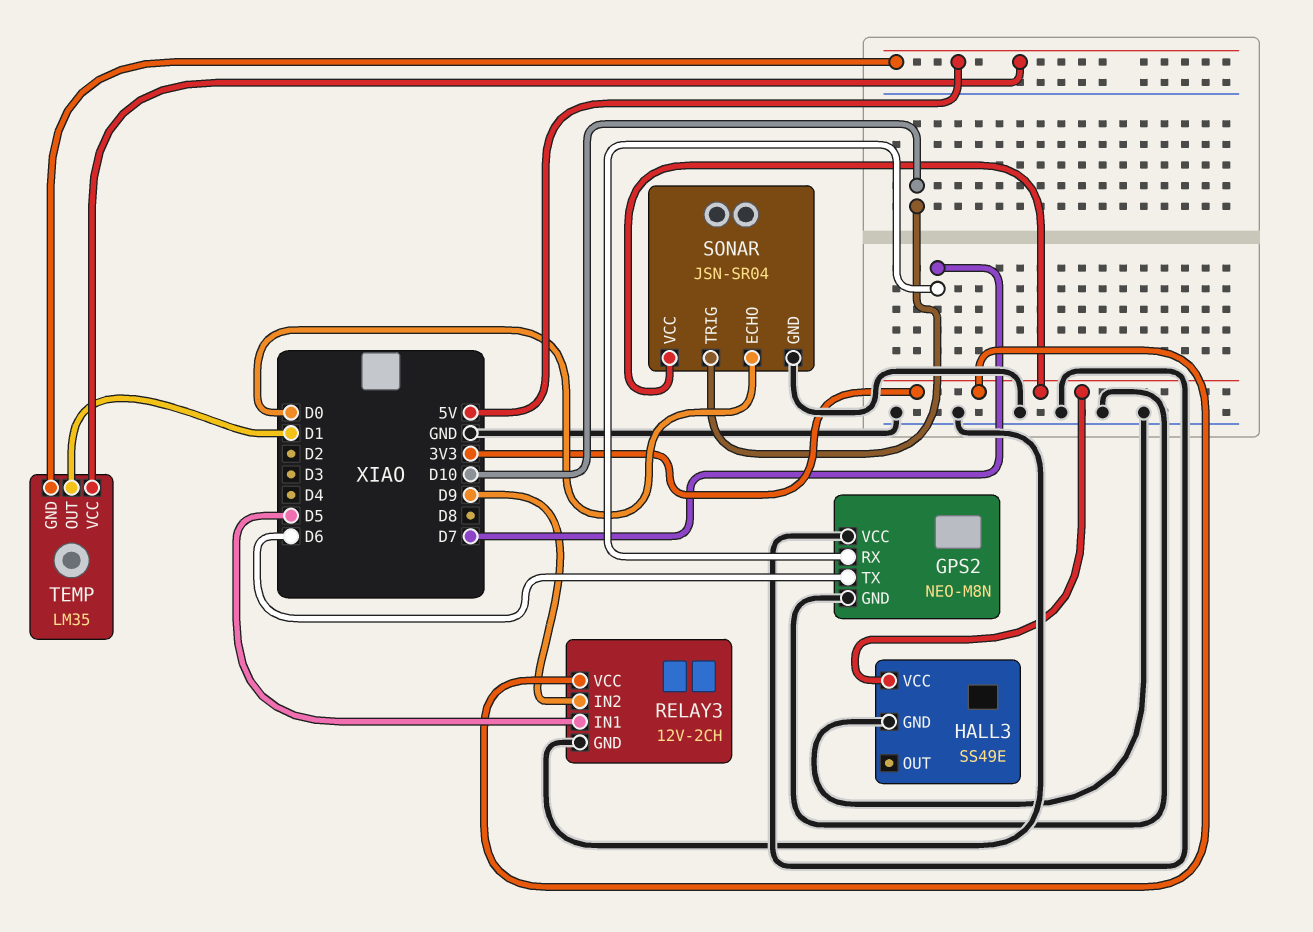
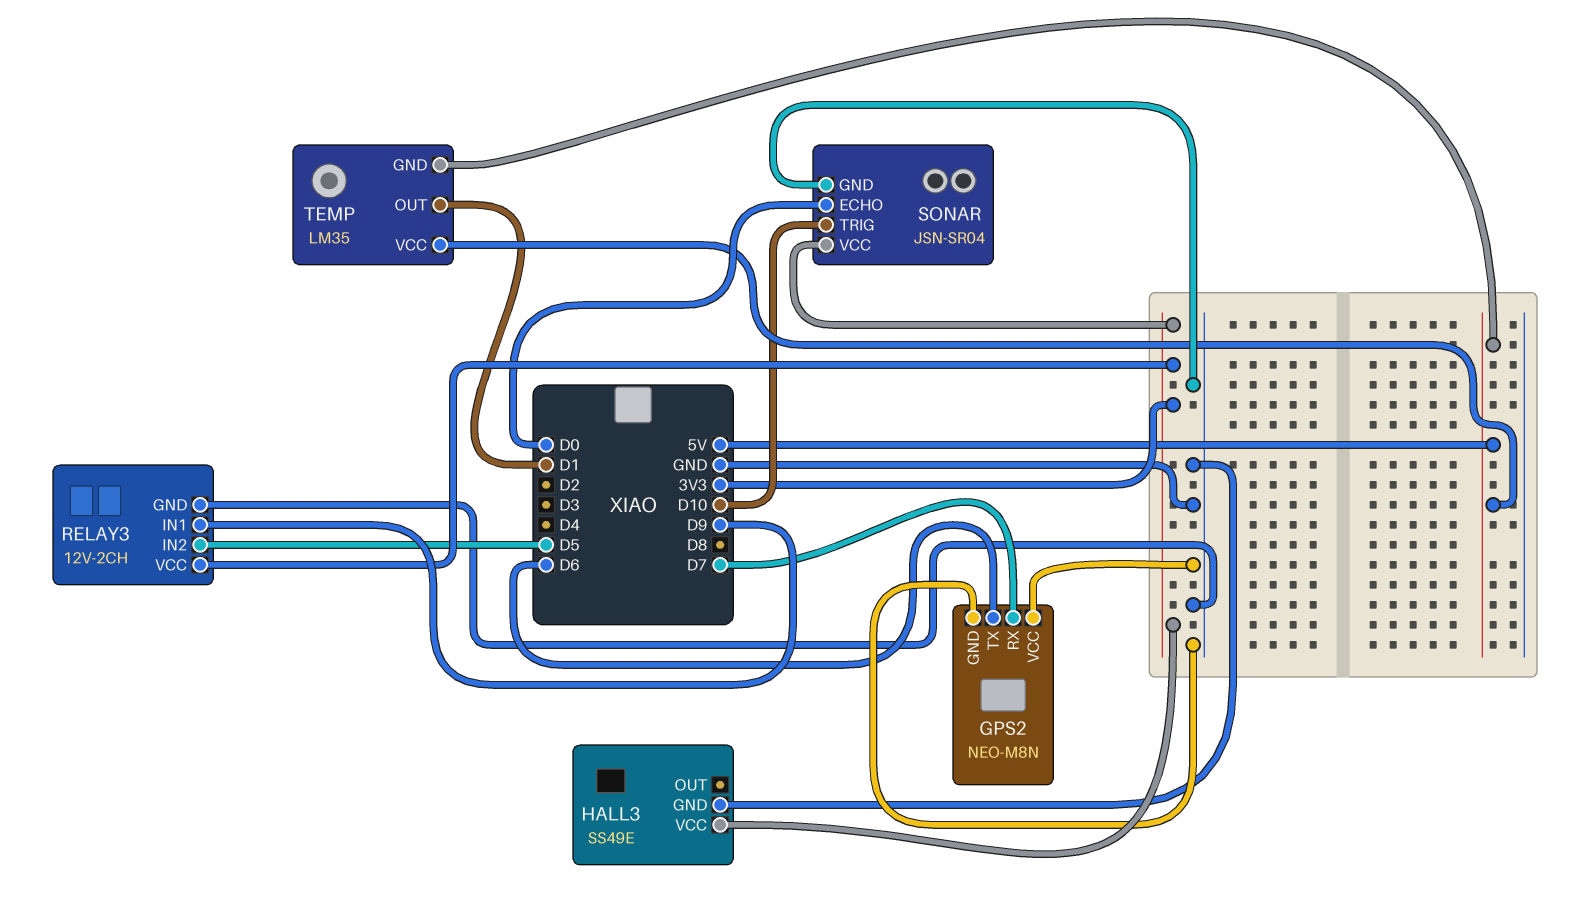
RELAY3 pin IN1: D5 -> D9
RELAY3 pin IN2: D9 -> D5

